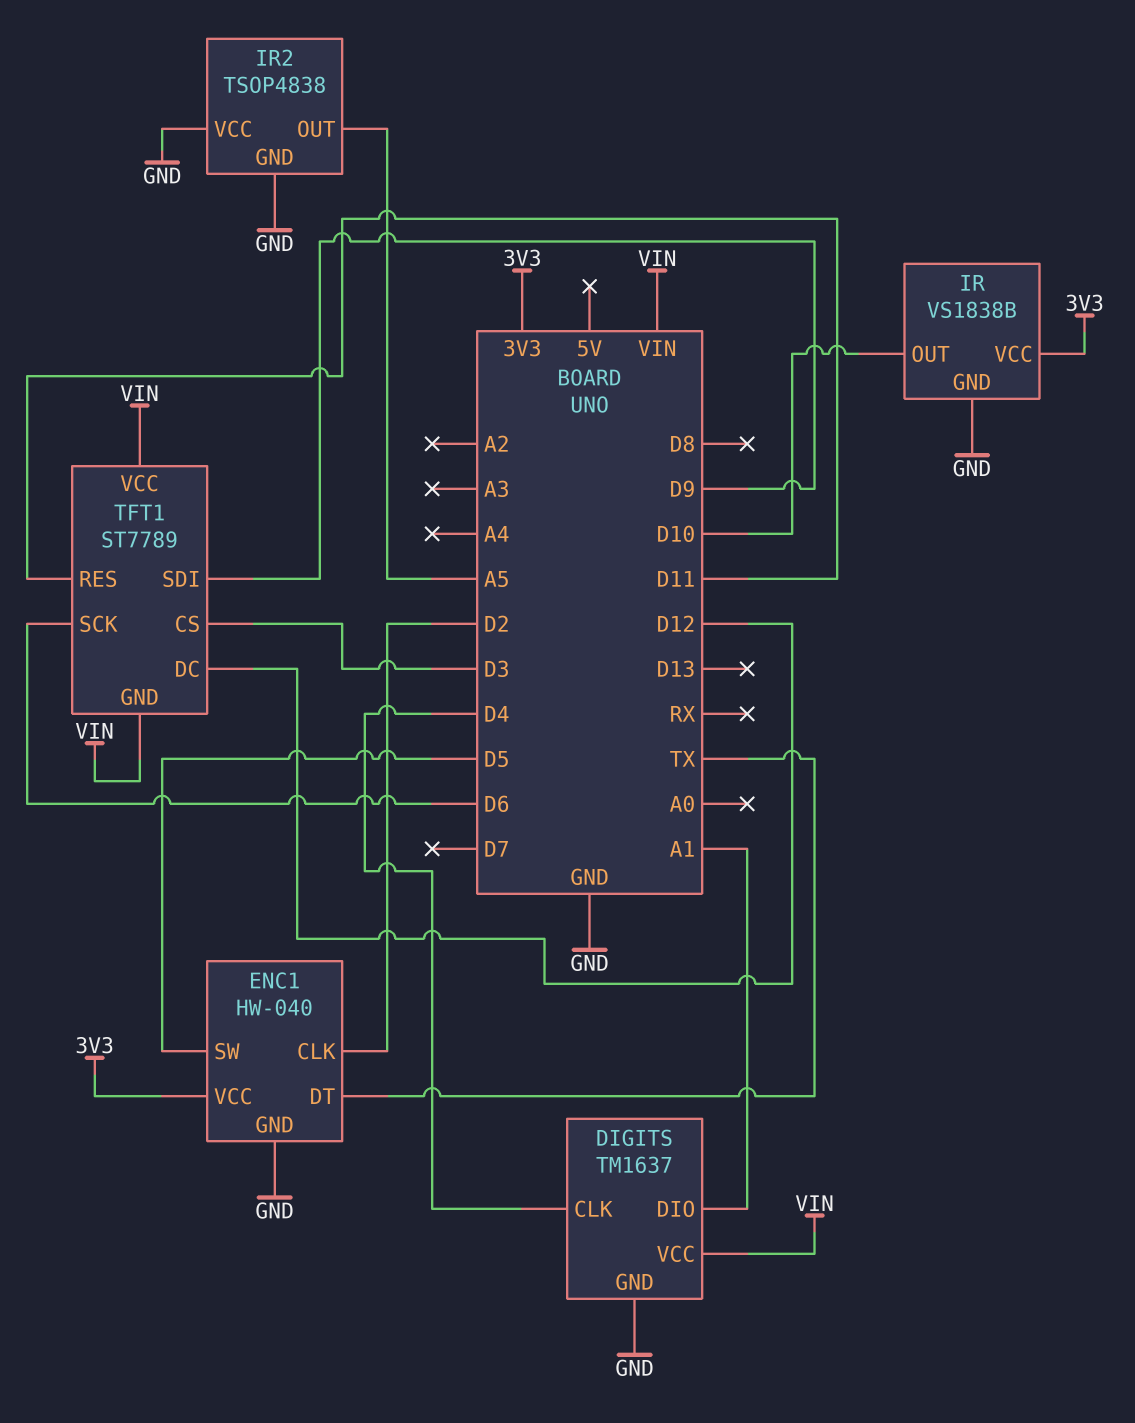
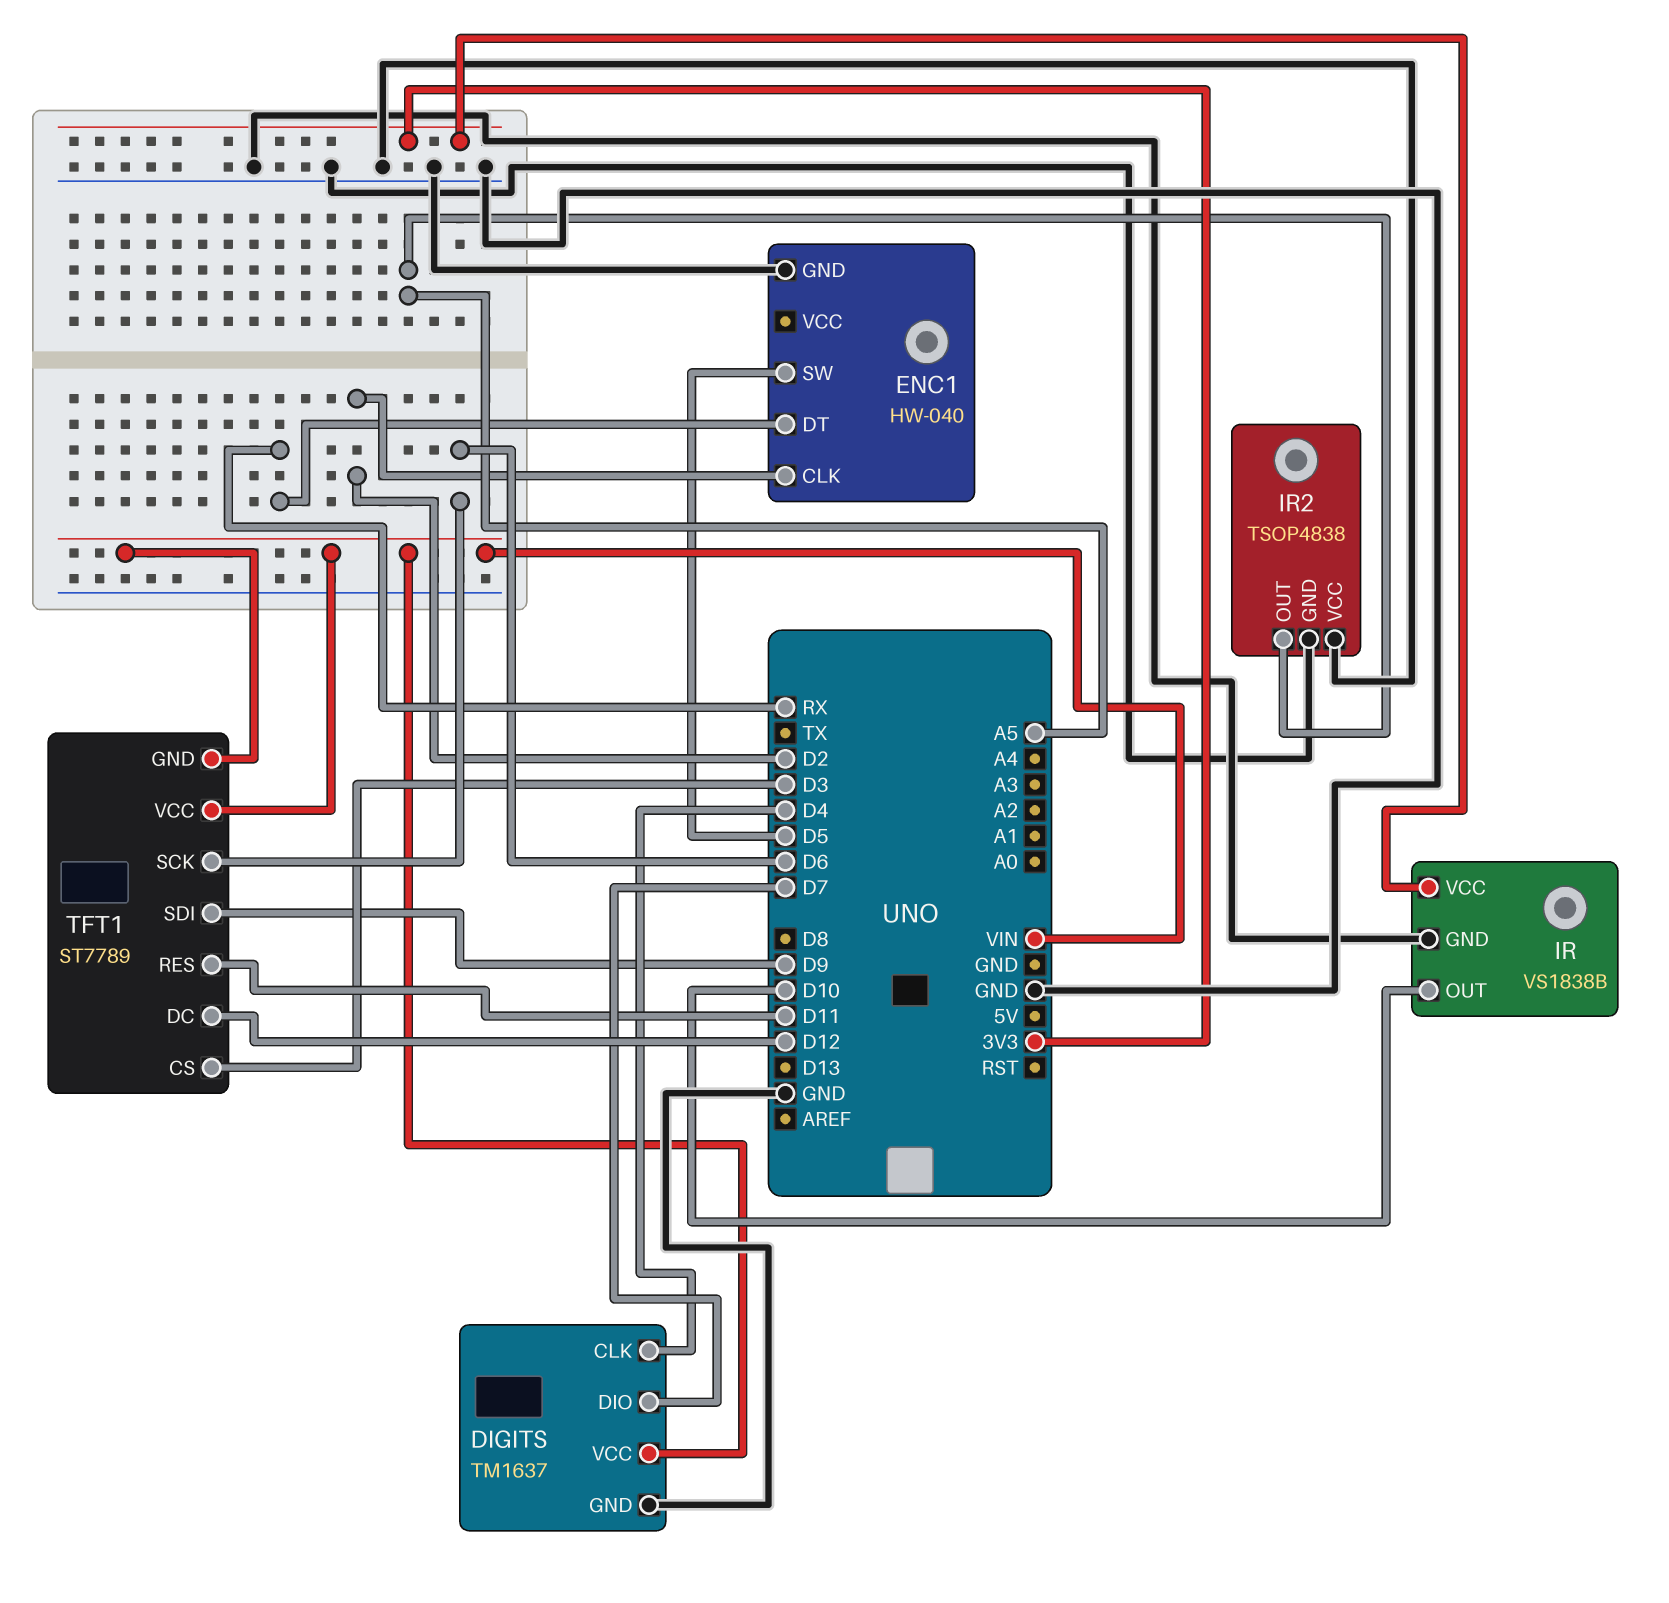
DIGITS pin DIO: A1 -> D7
ENC1 pin DT: TX -> RX
ENC1 pin VCC: 3V3 -> none

